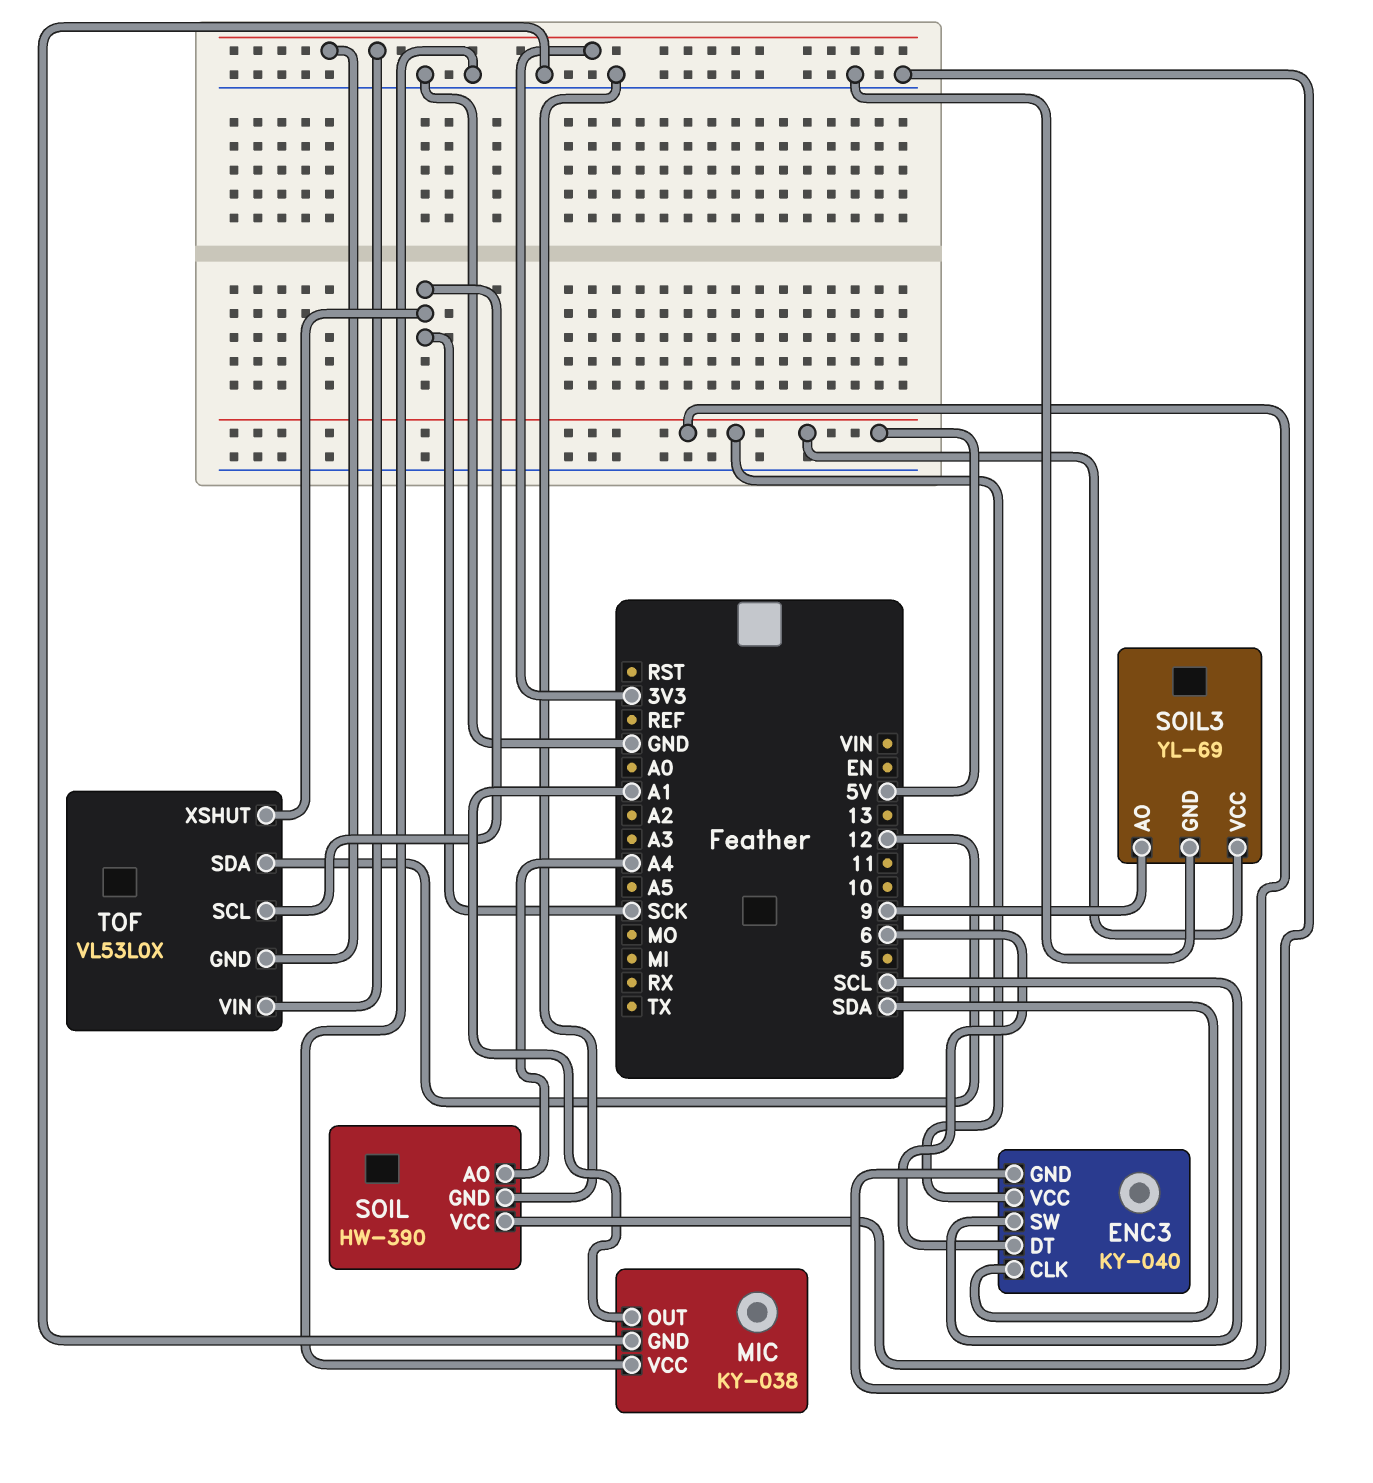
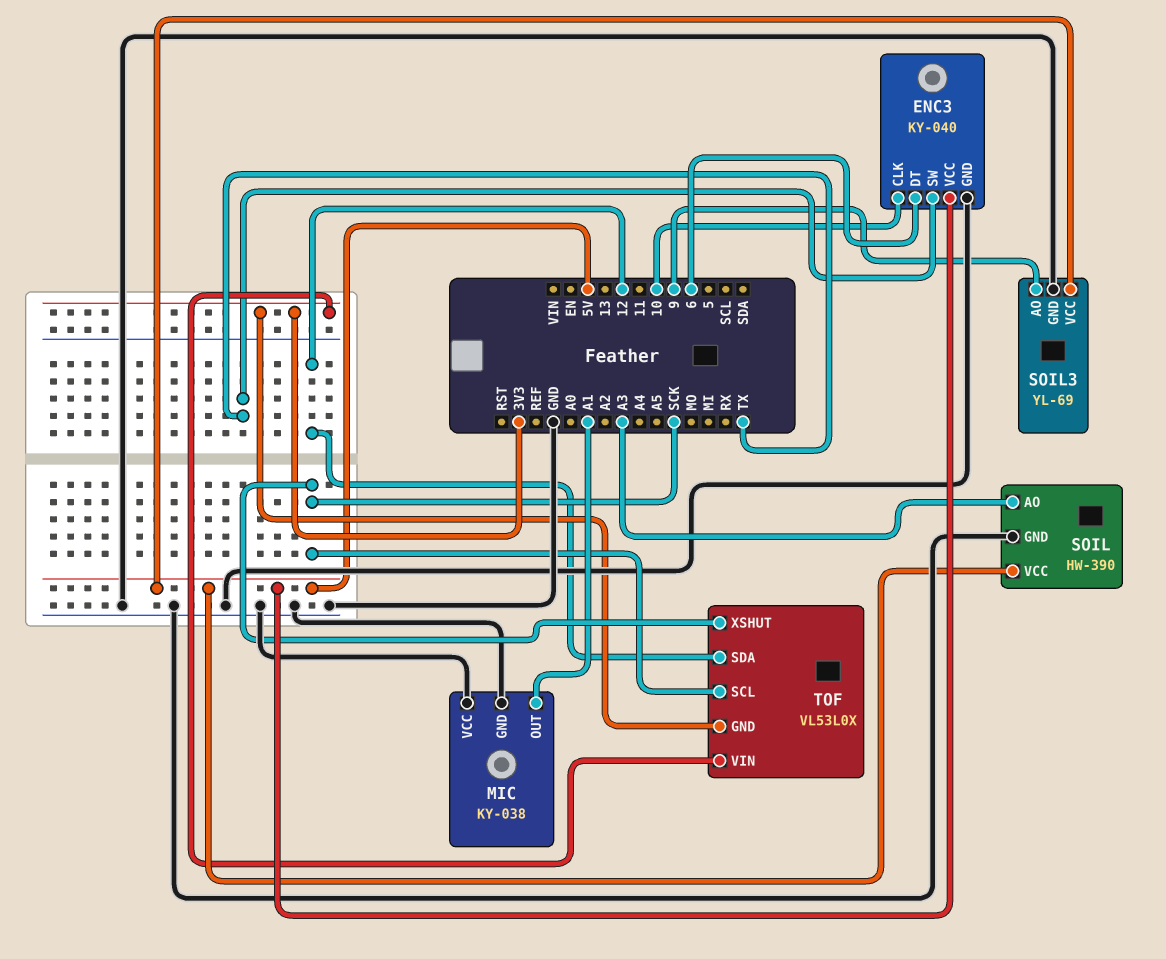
ENC3 pin CLK: SDA -> 10
ENC3 pin SW: SCL -> TX
SOIL pin AO: A4 -> A3

